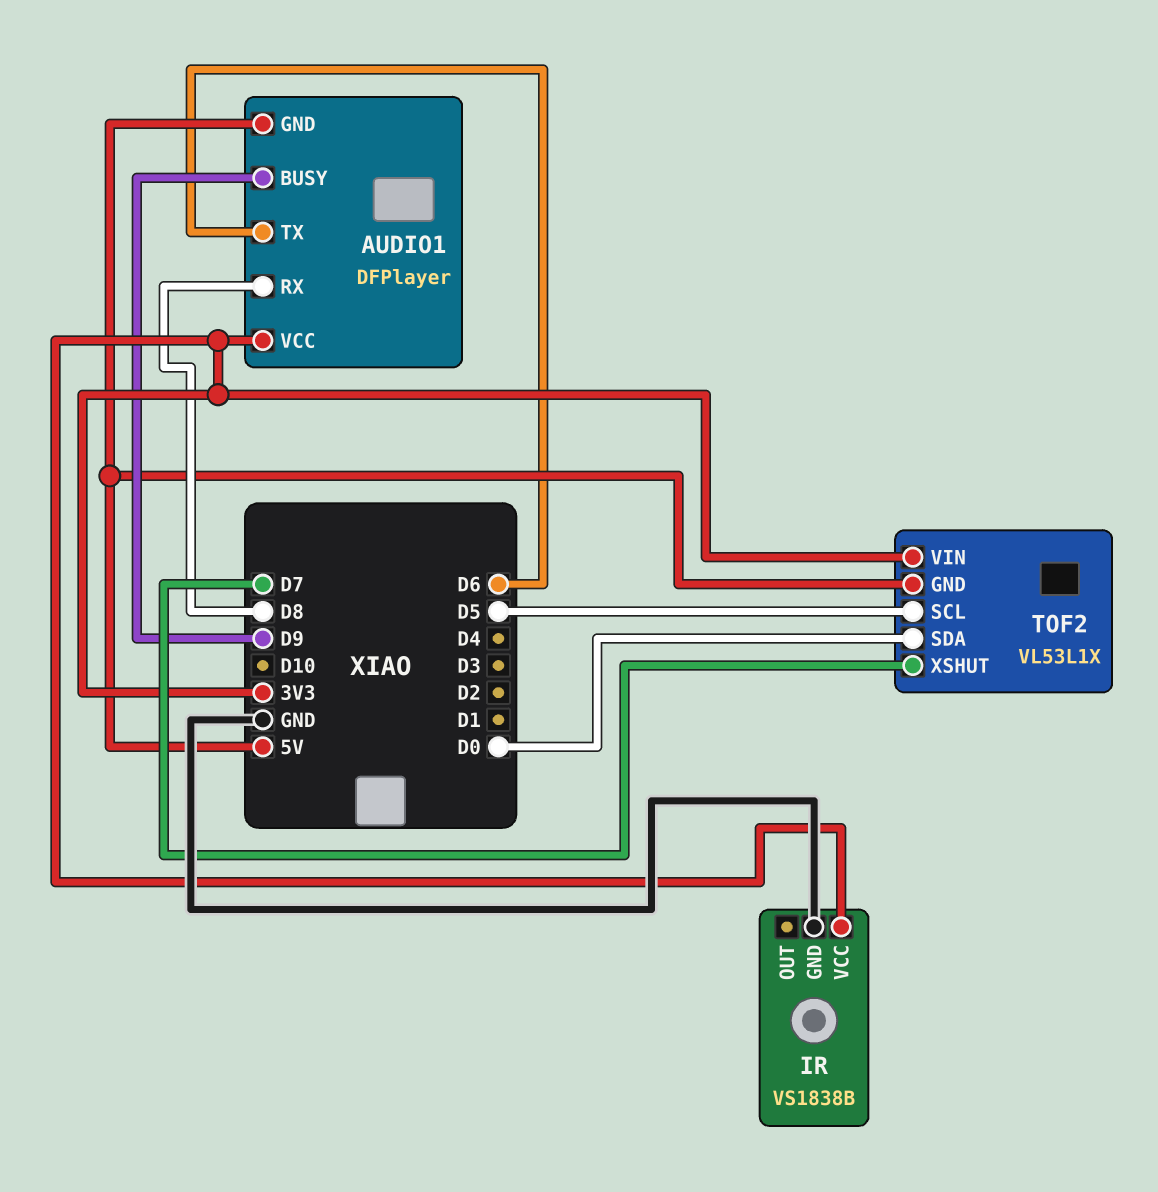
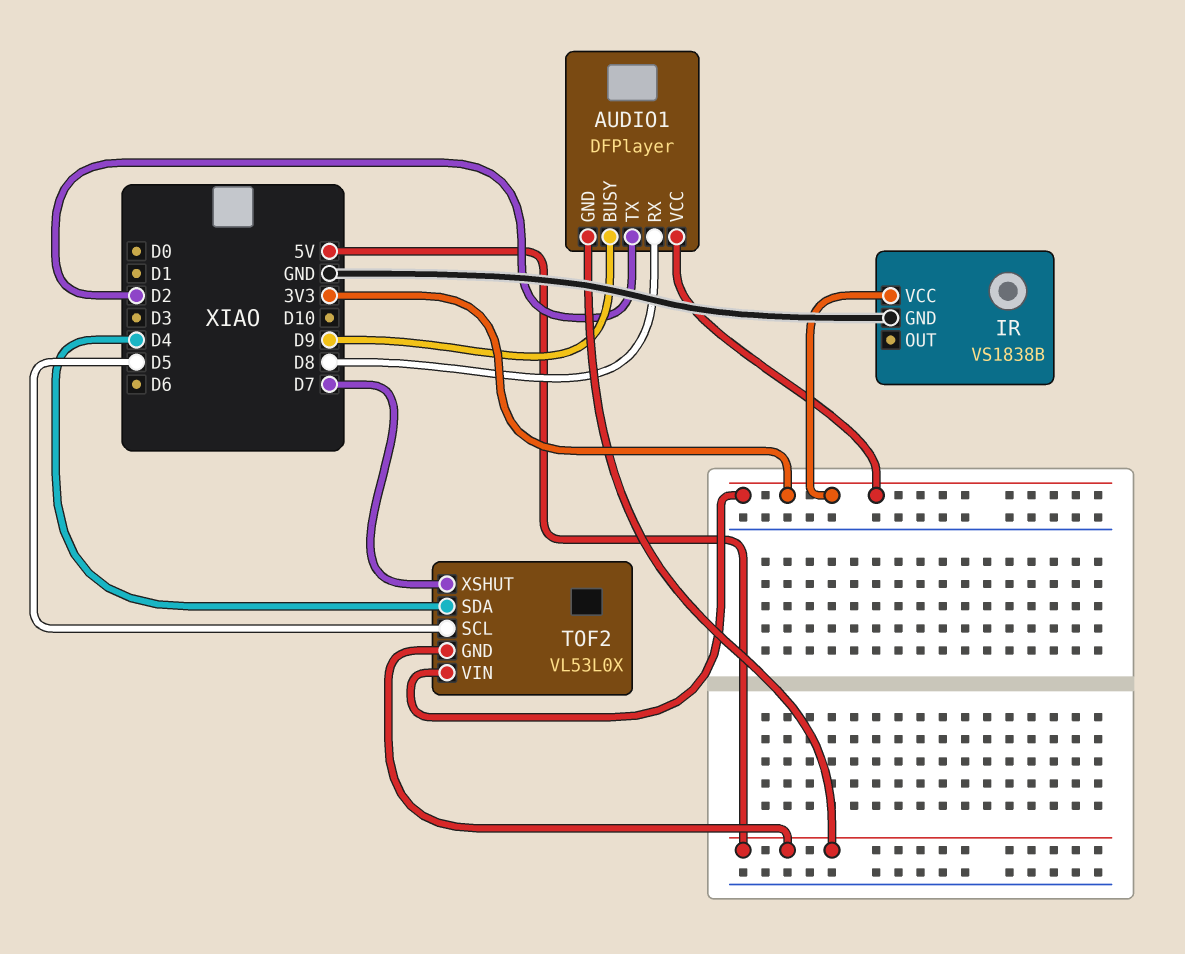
AUDIO1 pin TX: D6 -> D2
TOF2: VL53L1X -> VL53L0X
TOF2 pin SDA: D0 -> D4

